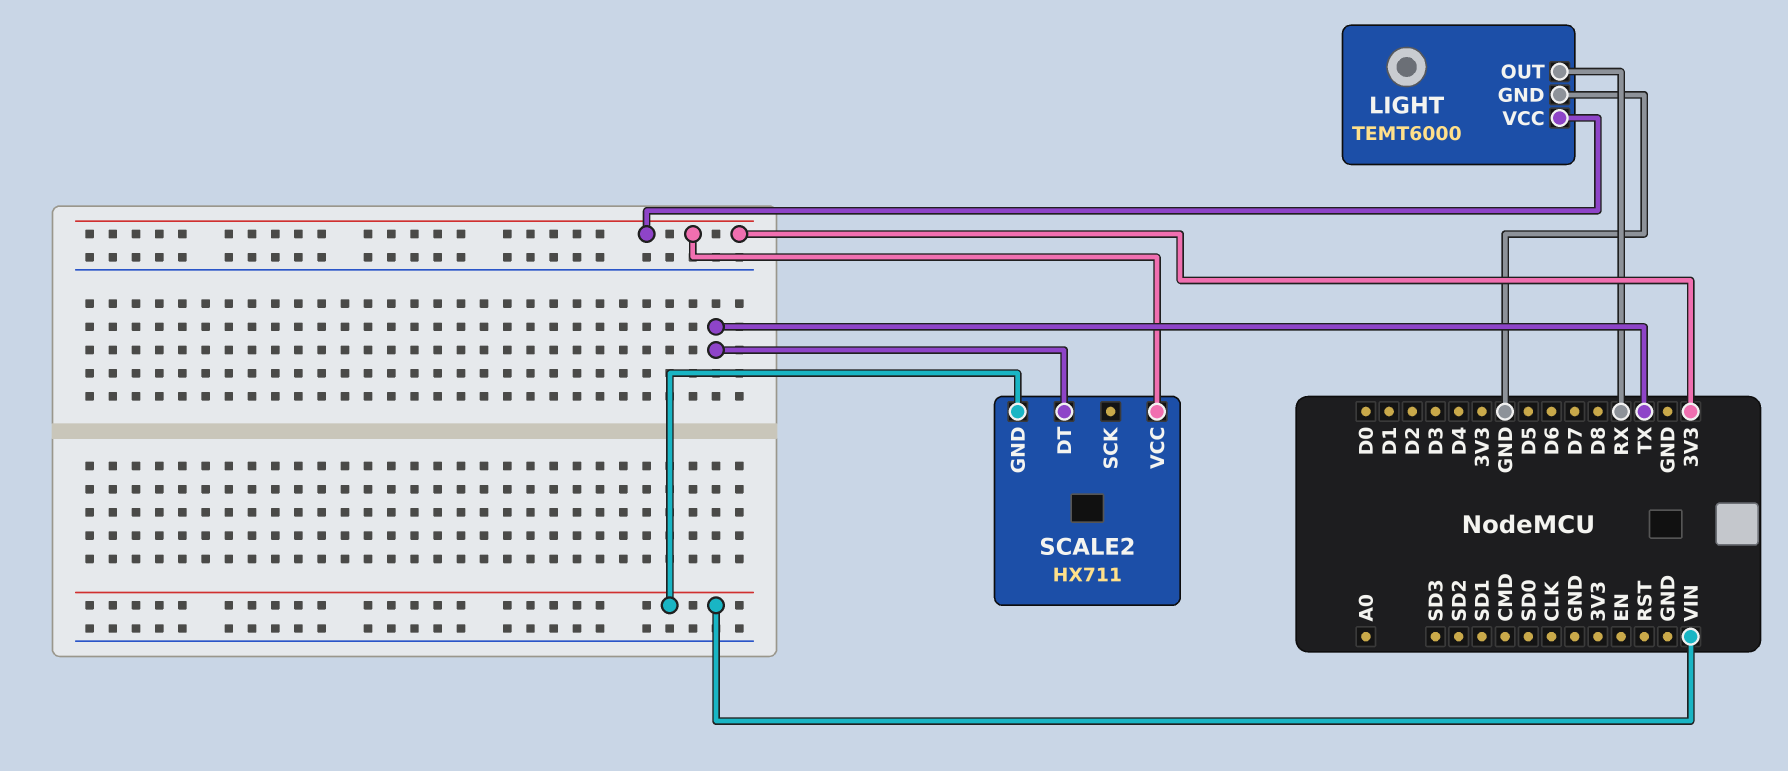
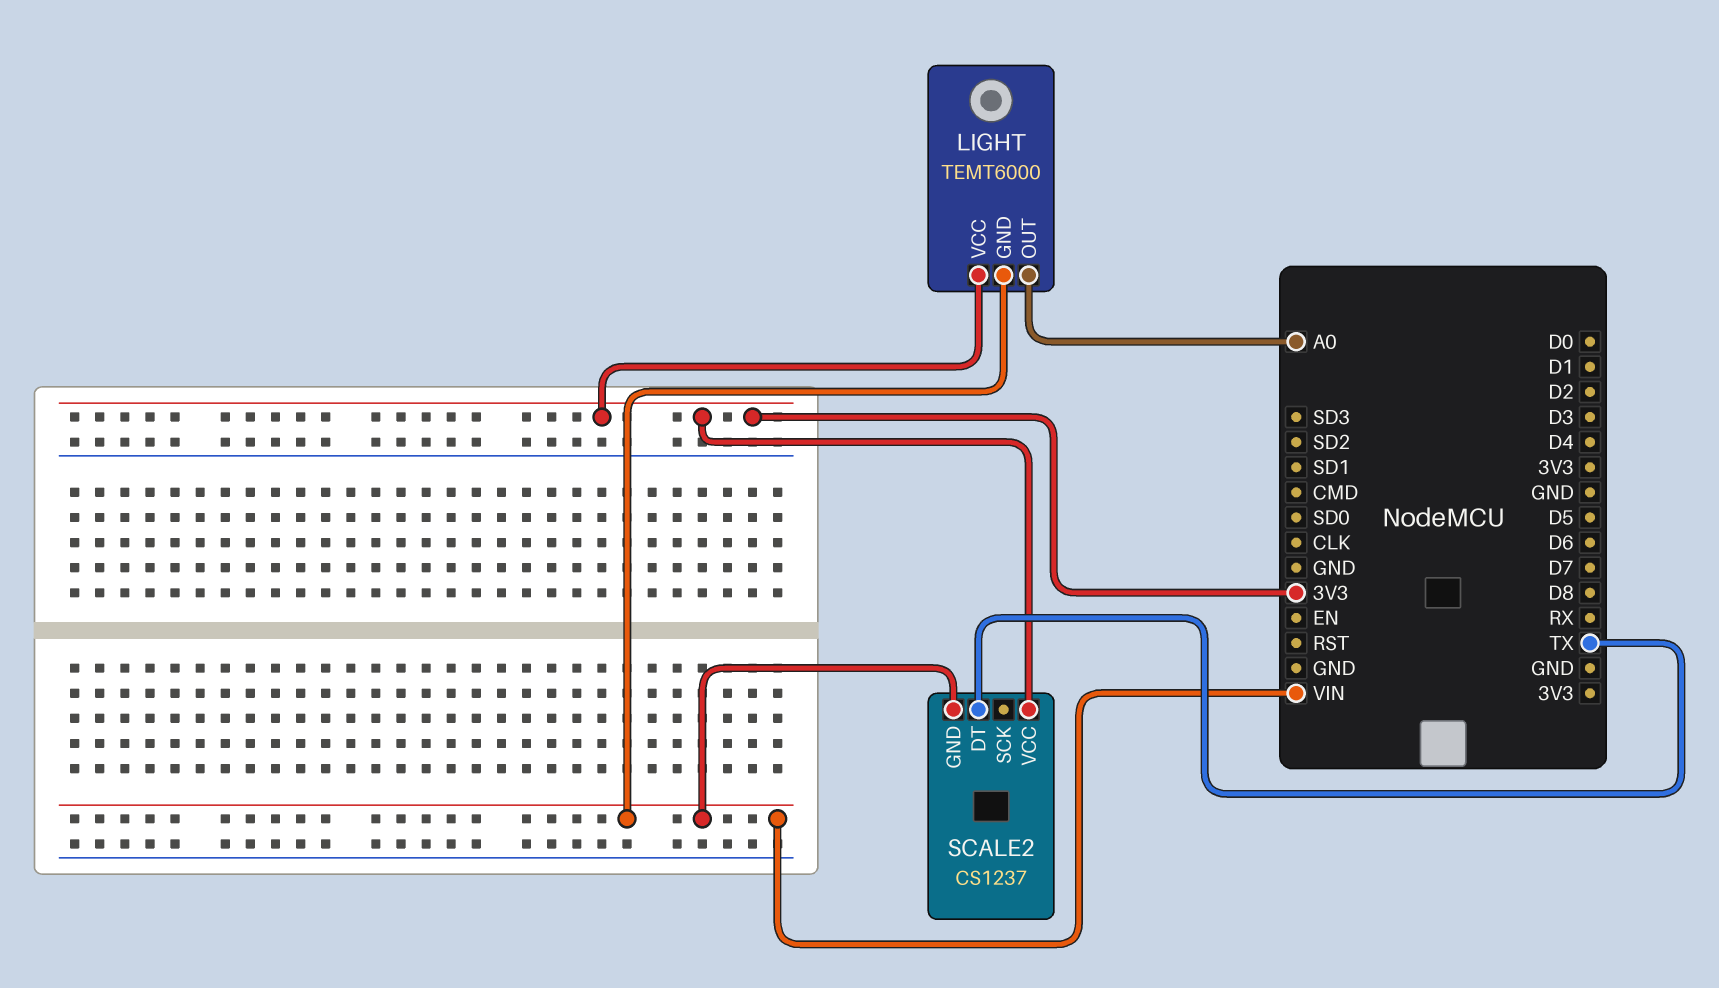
LIGHT pin GND: GND -> VIN
LIGHT pin OUT: RX -> A0
SCALE2: HX711 -> CS1237

